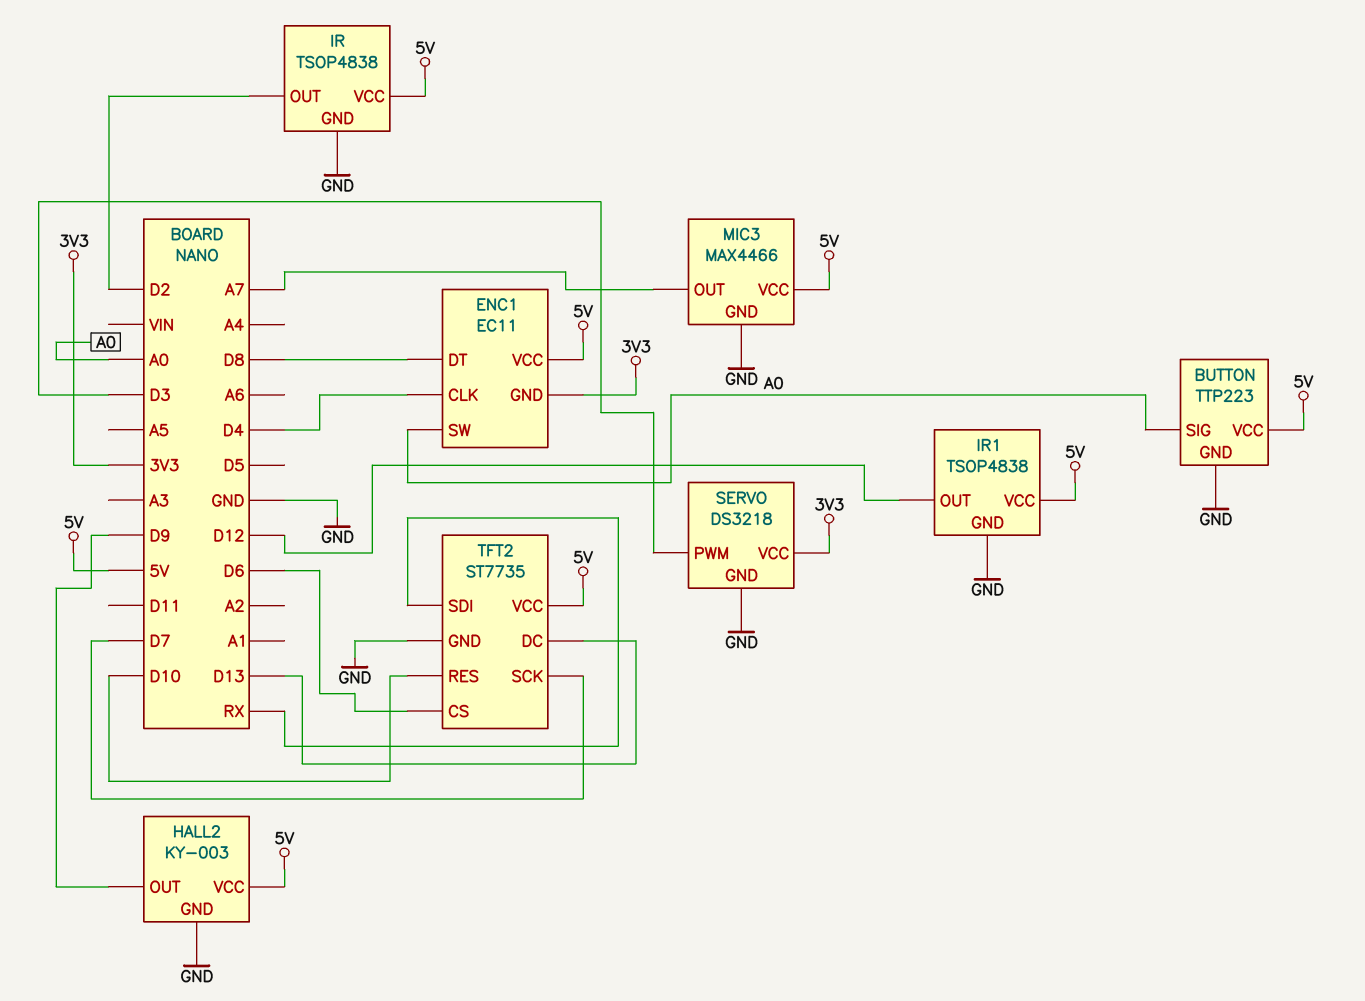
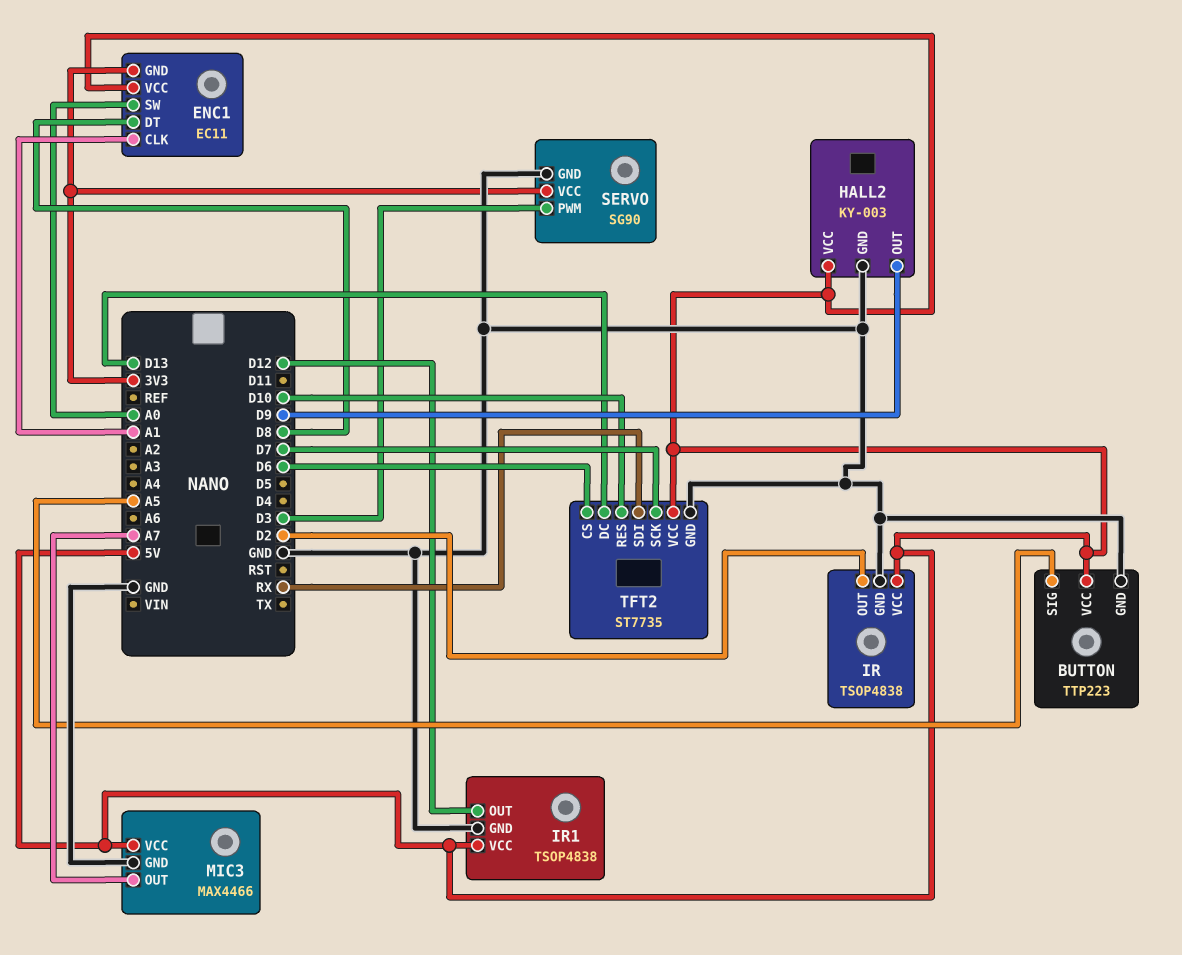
BUTTON pin SIG: A0 -> A5
ENC1 pin CLK: D4 -> A1
SERVO: DS3218 -> SG90

